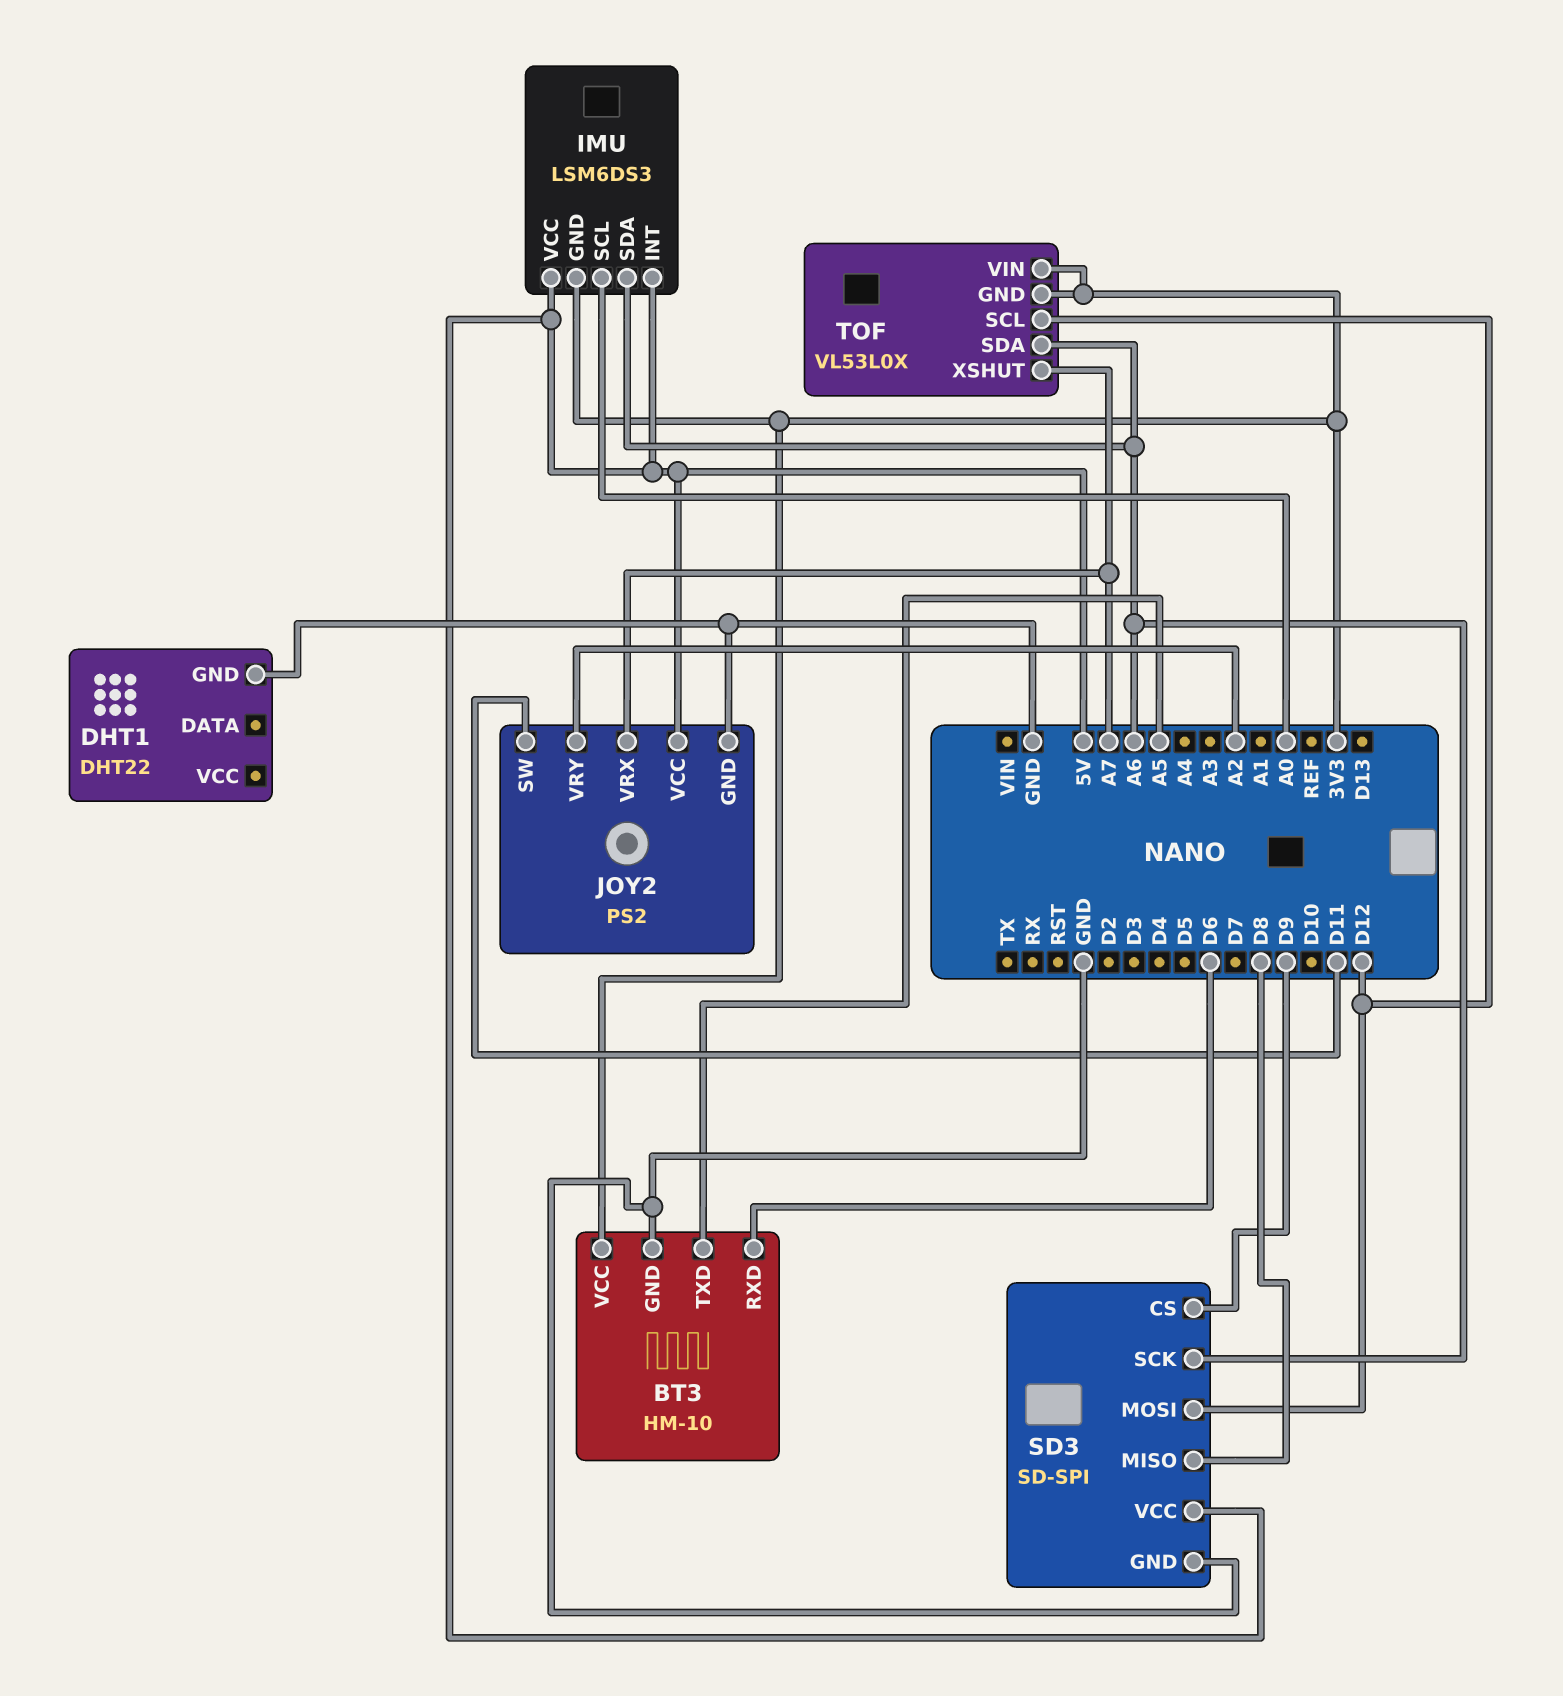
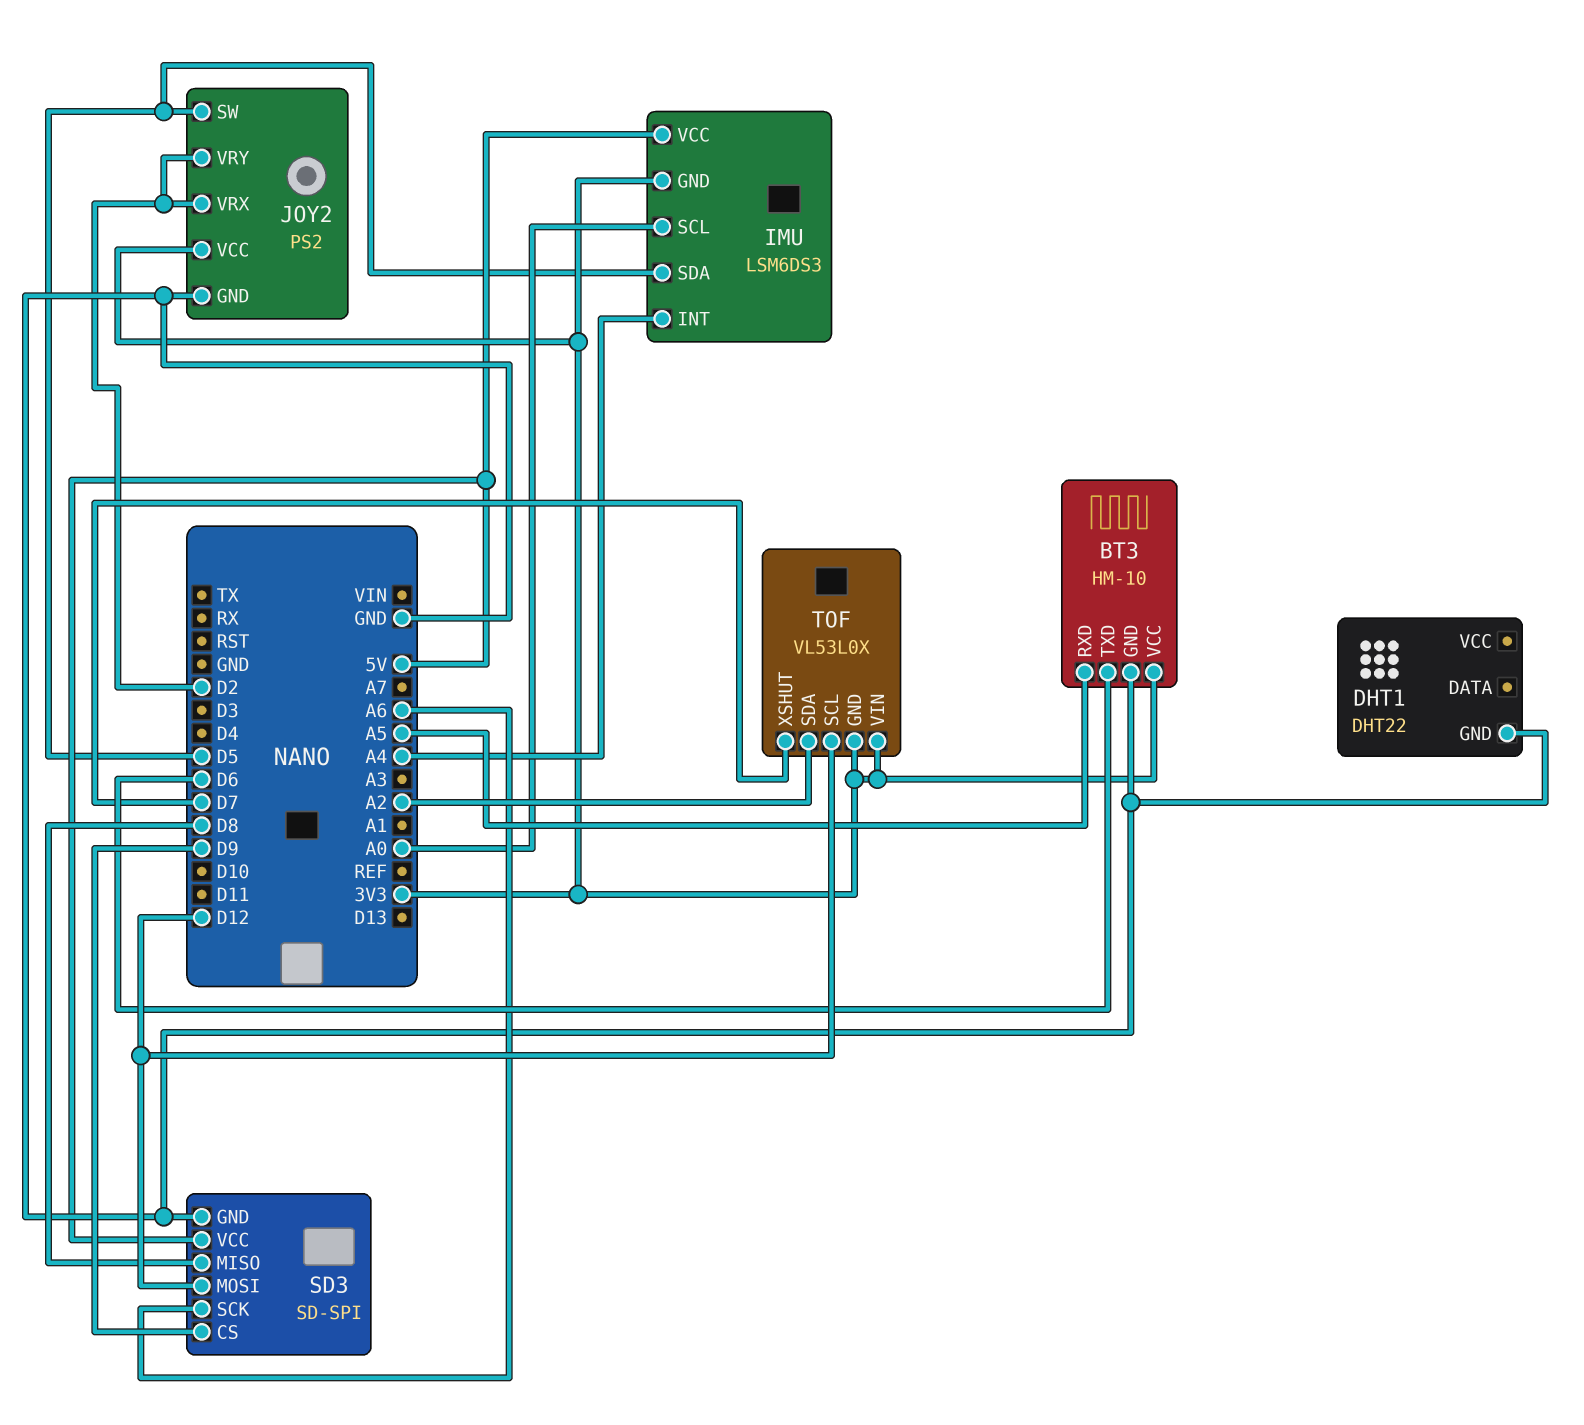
BT3 pin RXD: D6 -> A5
BT3 pin TXD: A5 -> D6
IMU pin INT: 5V -> A4
IMU pin SDA: A6 -> D5
JOY2 pin SW: D11 -> D5
JOY2 pin VCC: 5V -> 3V3
JOY2 pin VRX: A7 -> D2
JOY2 pin VRY: A2 -> D2
TOF pin SDA: A6 -> A2
TOF pin XSHUT: A7 -> D7

